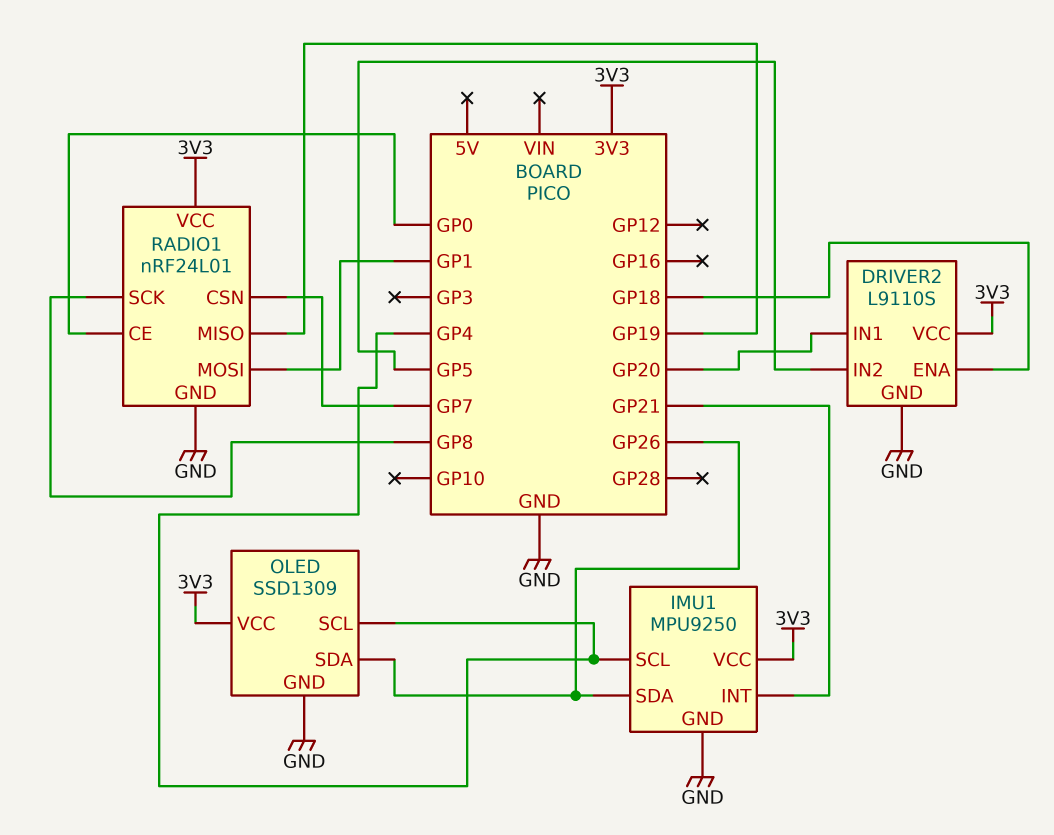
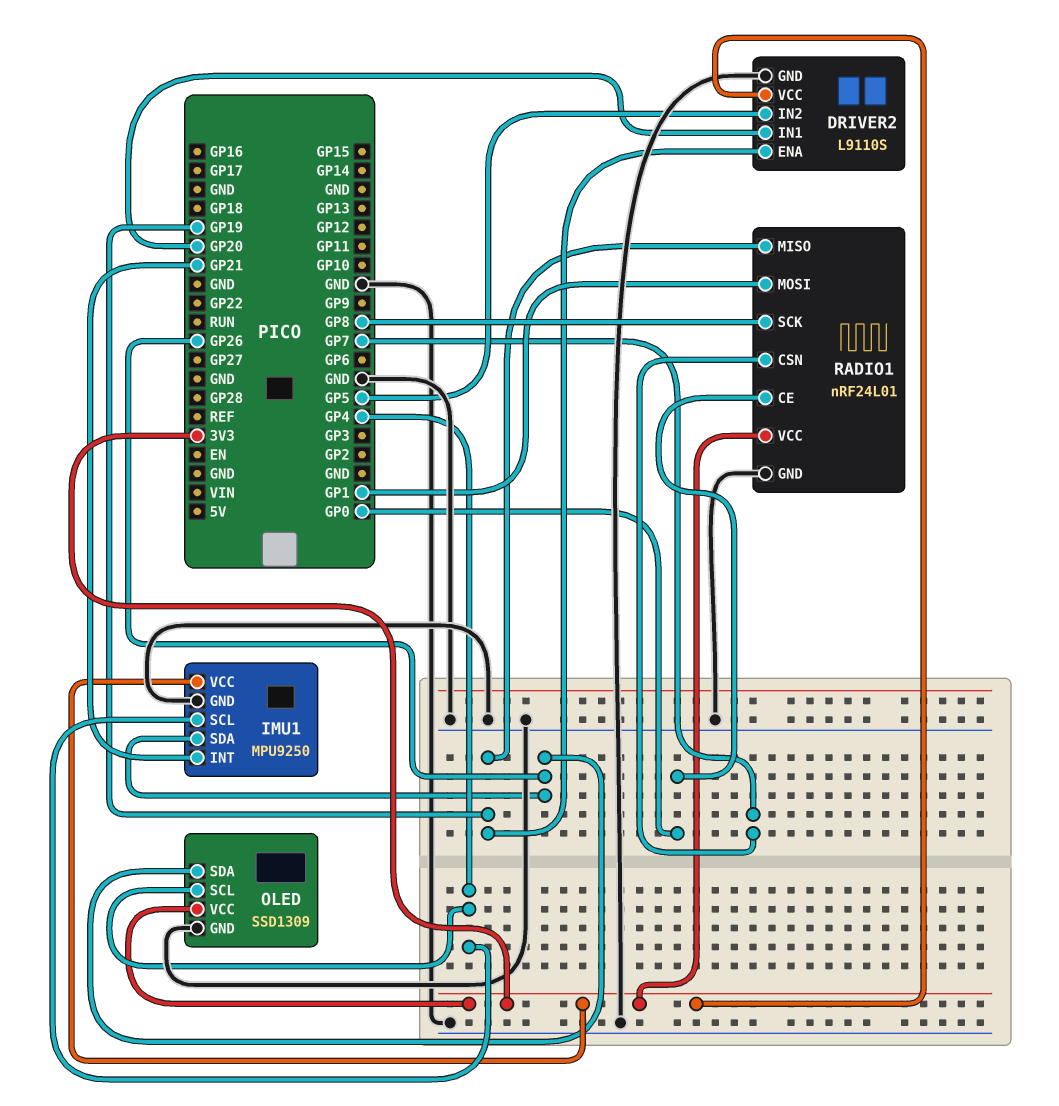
DRIVER2 pin ENA: GP18 -> GP19

